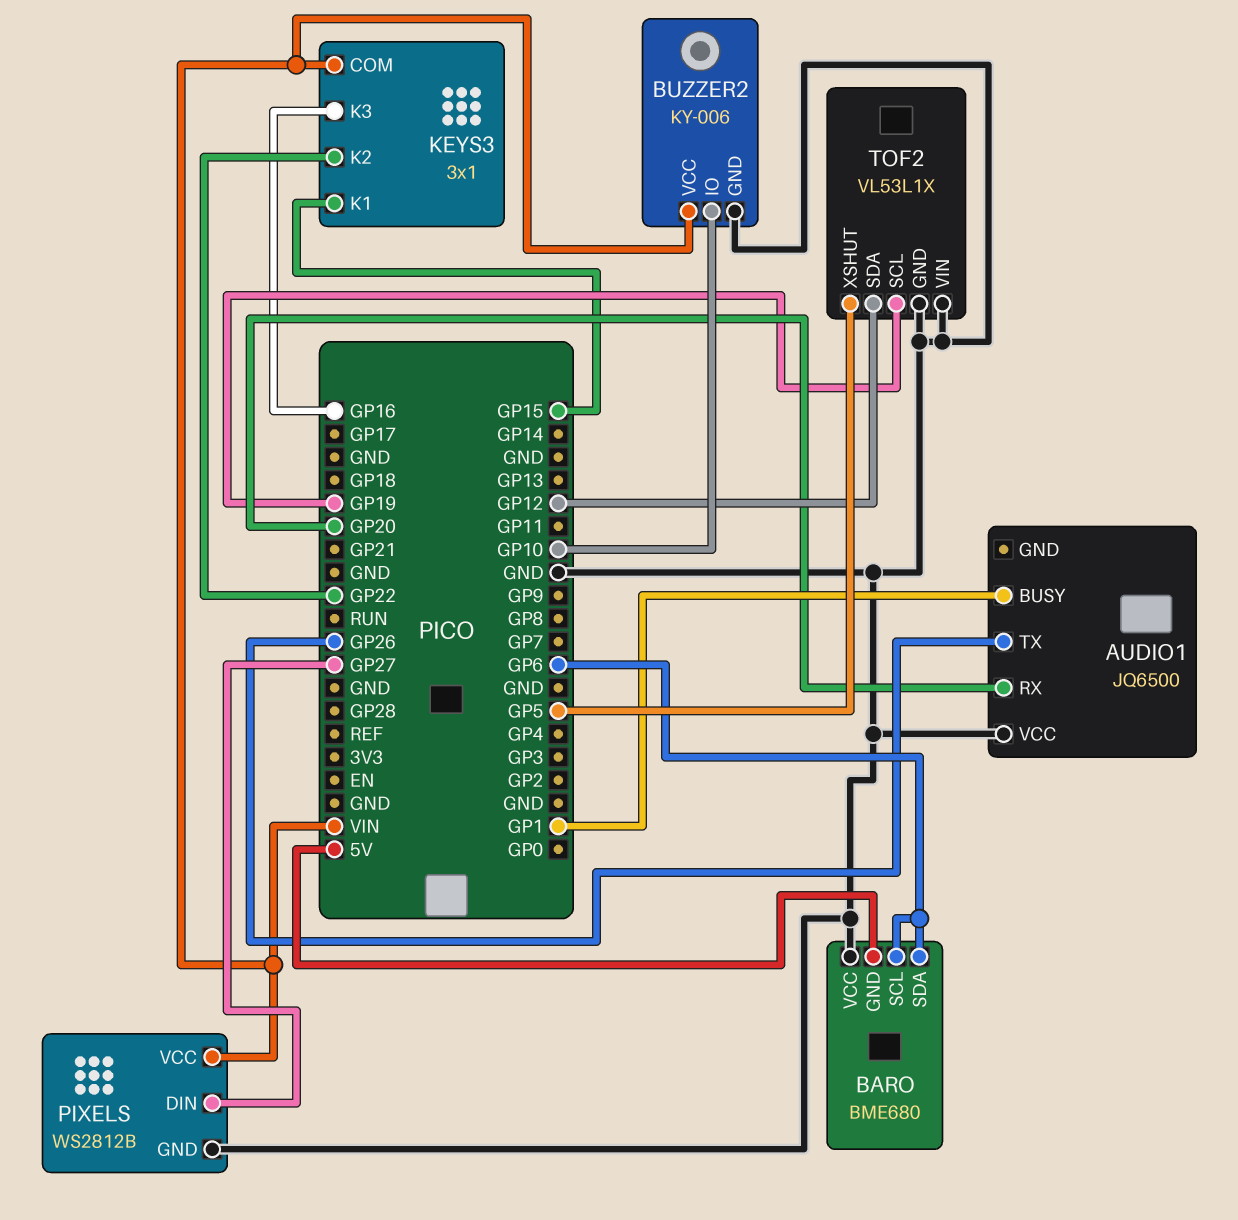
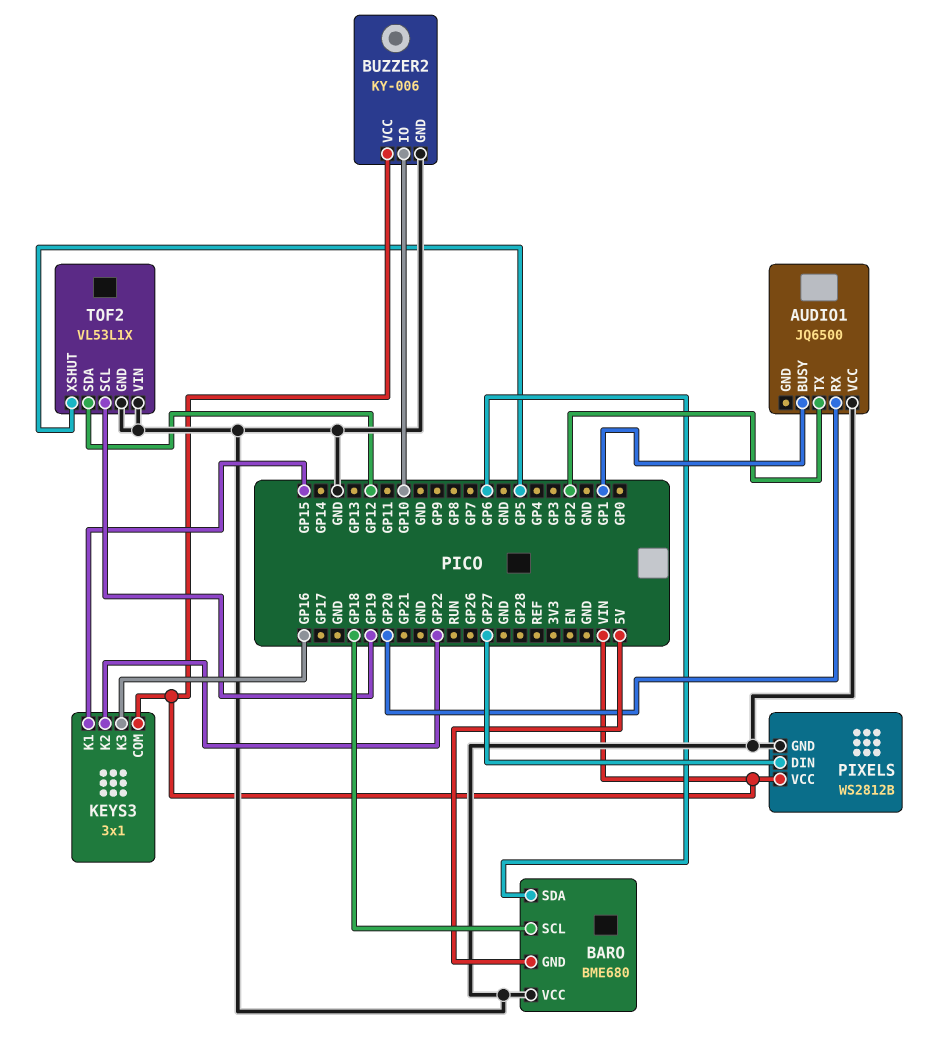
AUDIO1 pin TX: GP26 -> GP2
BARO pin SCL: GP6 -> GP18

